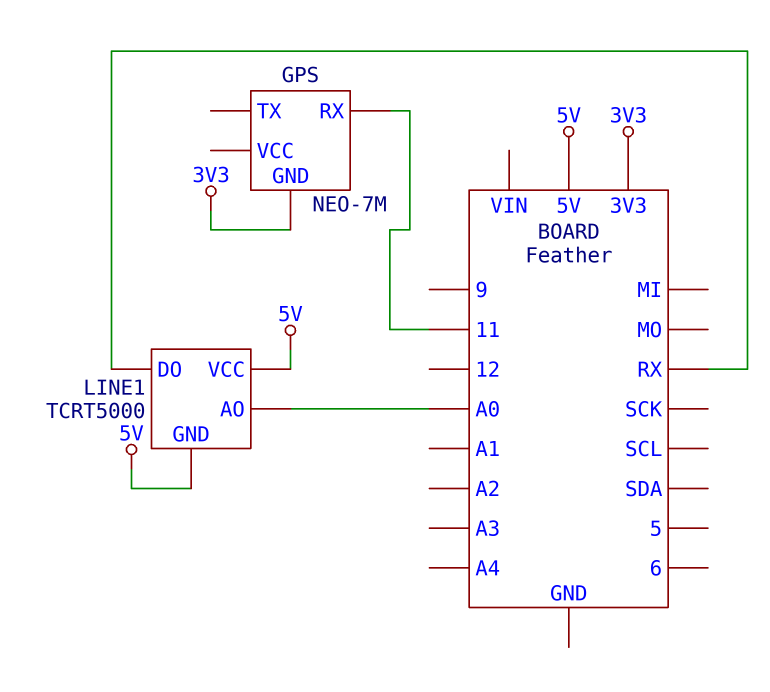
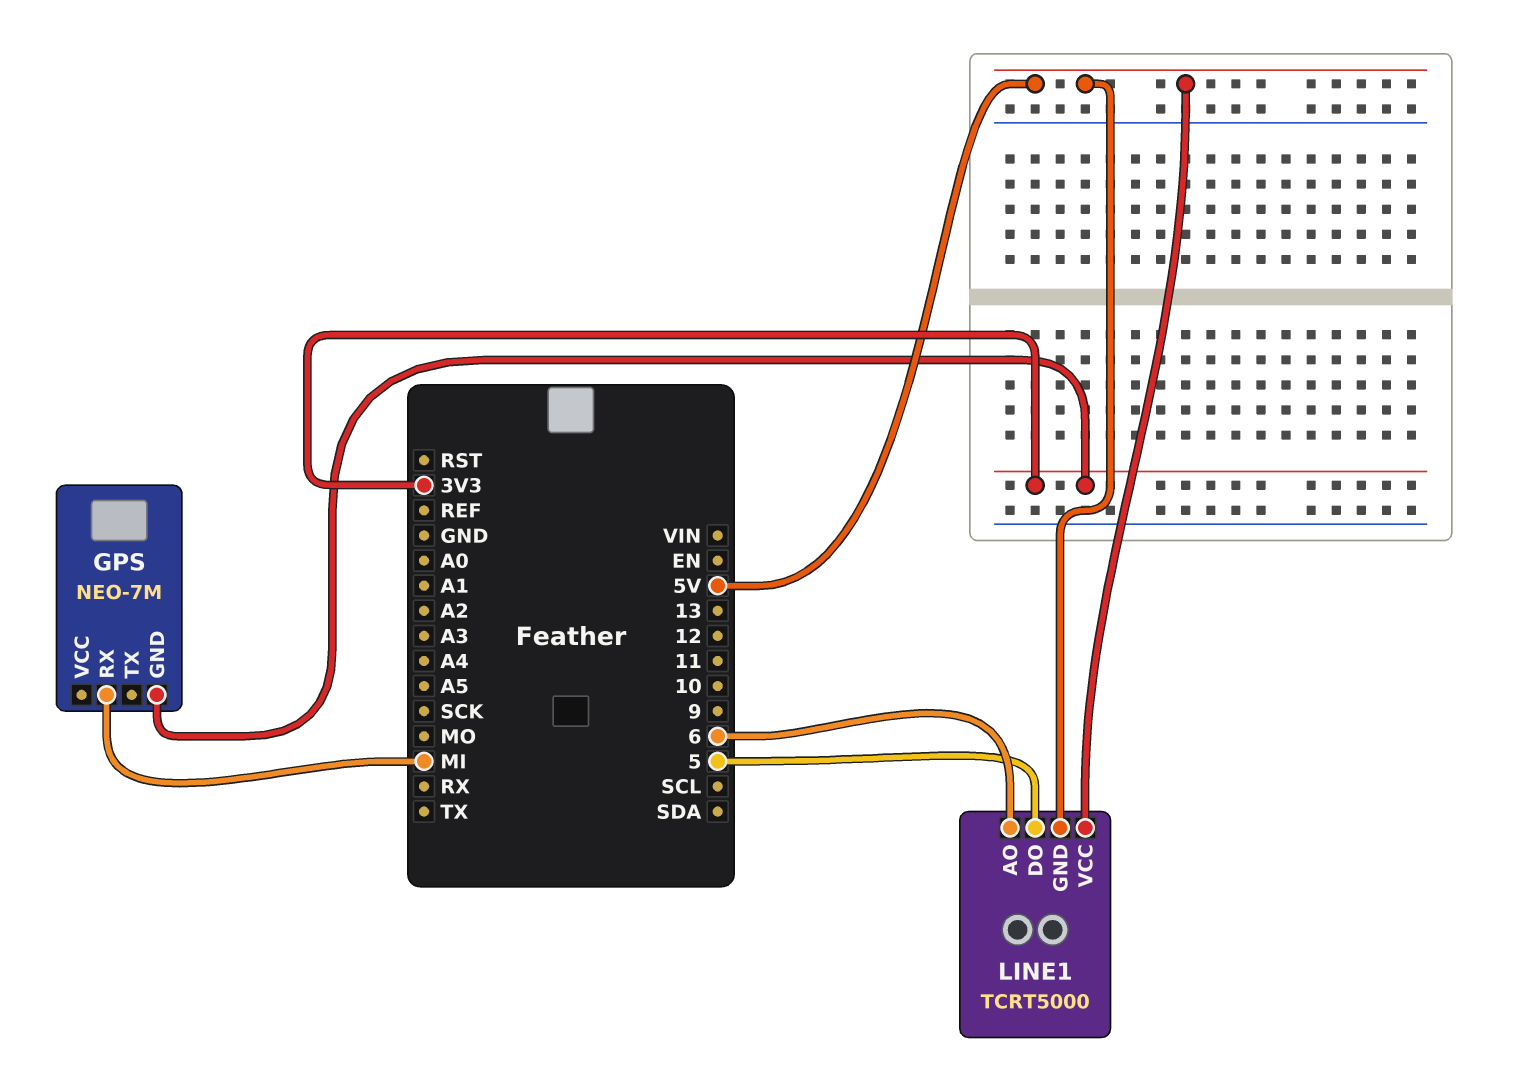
GPS pin RX: 11 -> MI
LINE1 pin AO: A0 -> 6
LINE1 pin DO: RX -> 5

